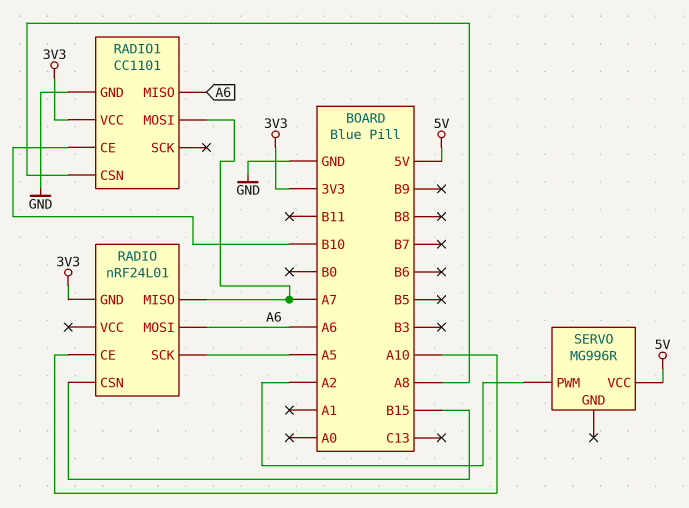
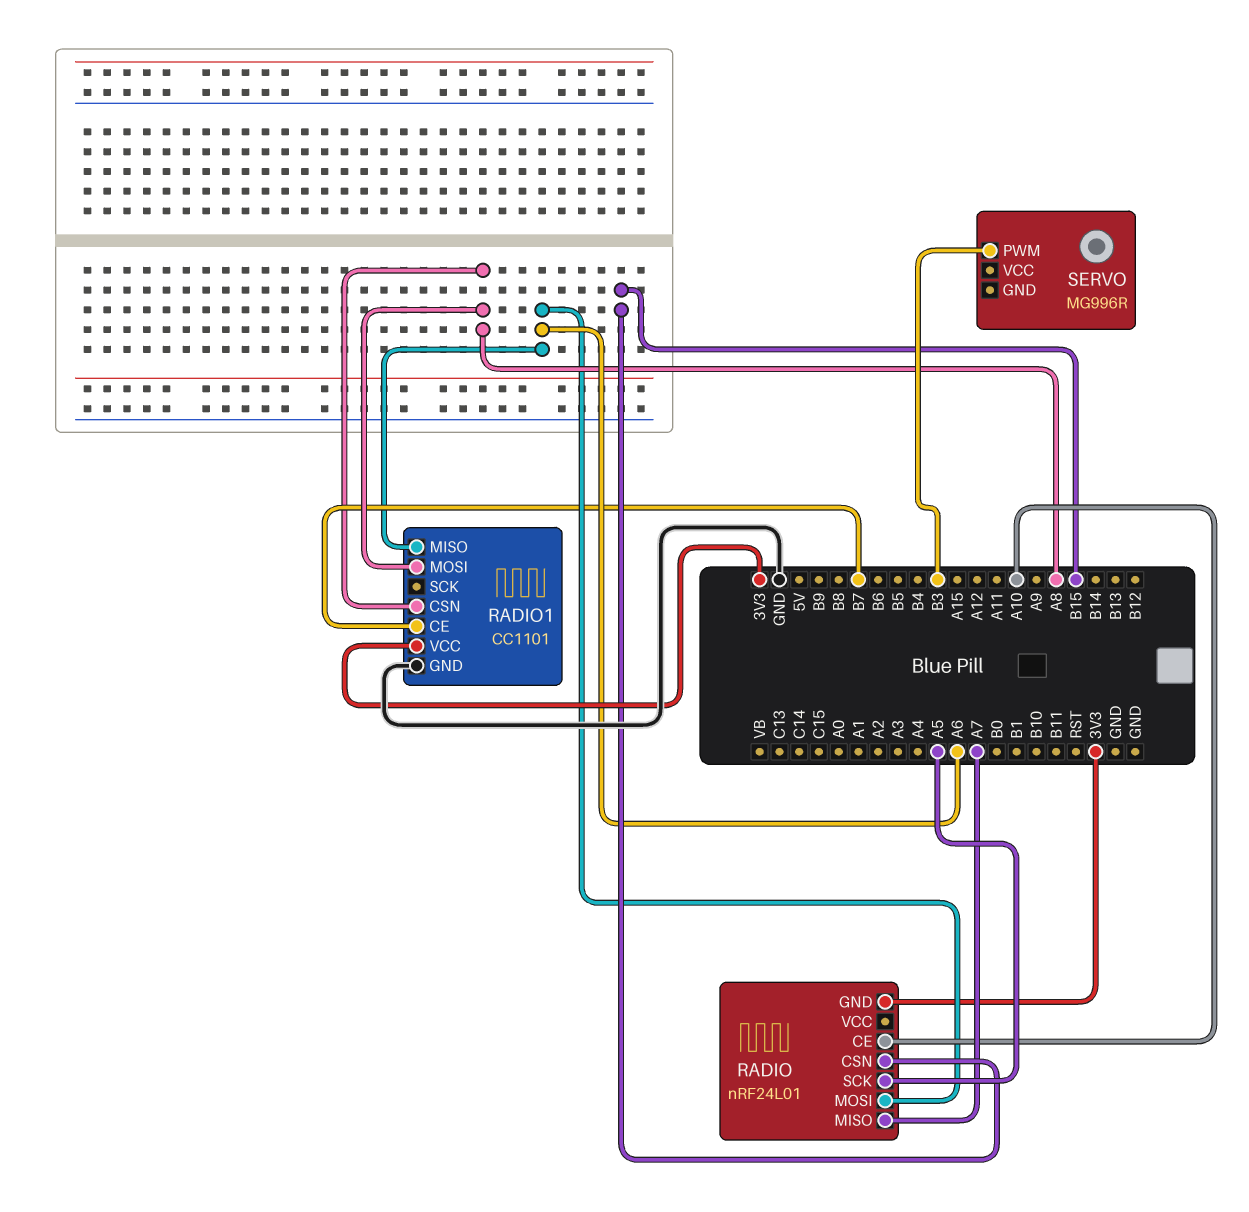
RADIO1 pin CE: B10 -> B7
RADIO1 pin MOSI: A7 -> A8
SERVO pin PWM: A2 -> B3
SERVO pin VCC: 5V -> none

